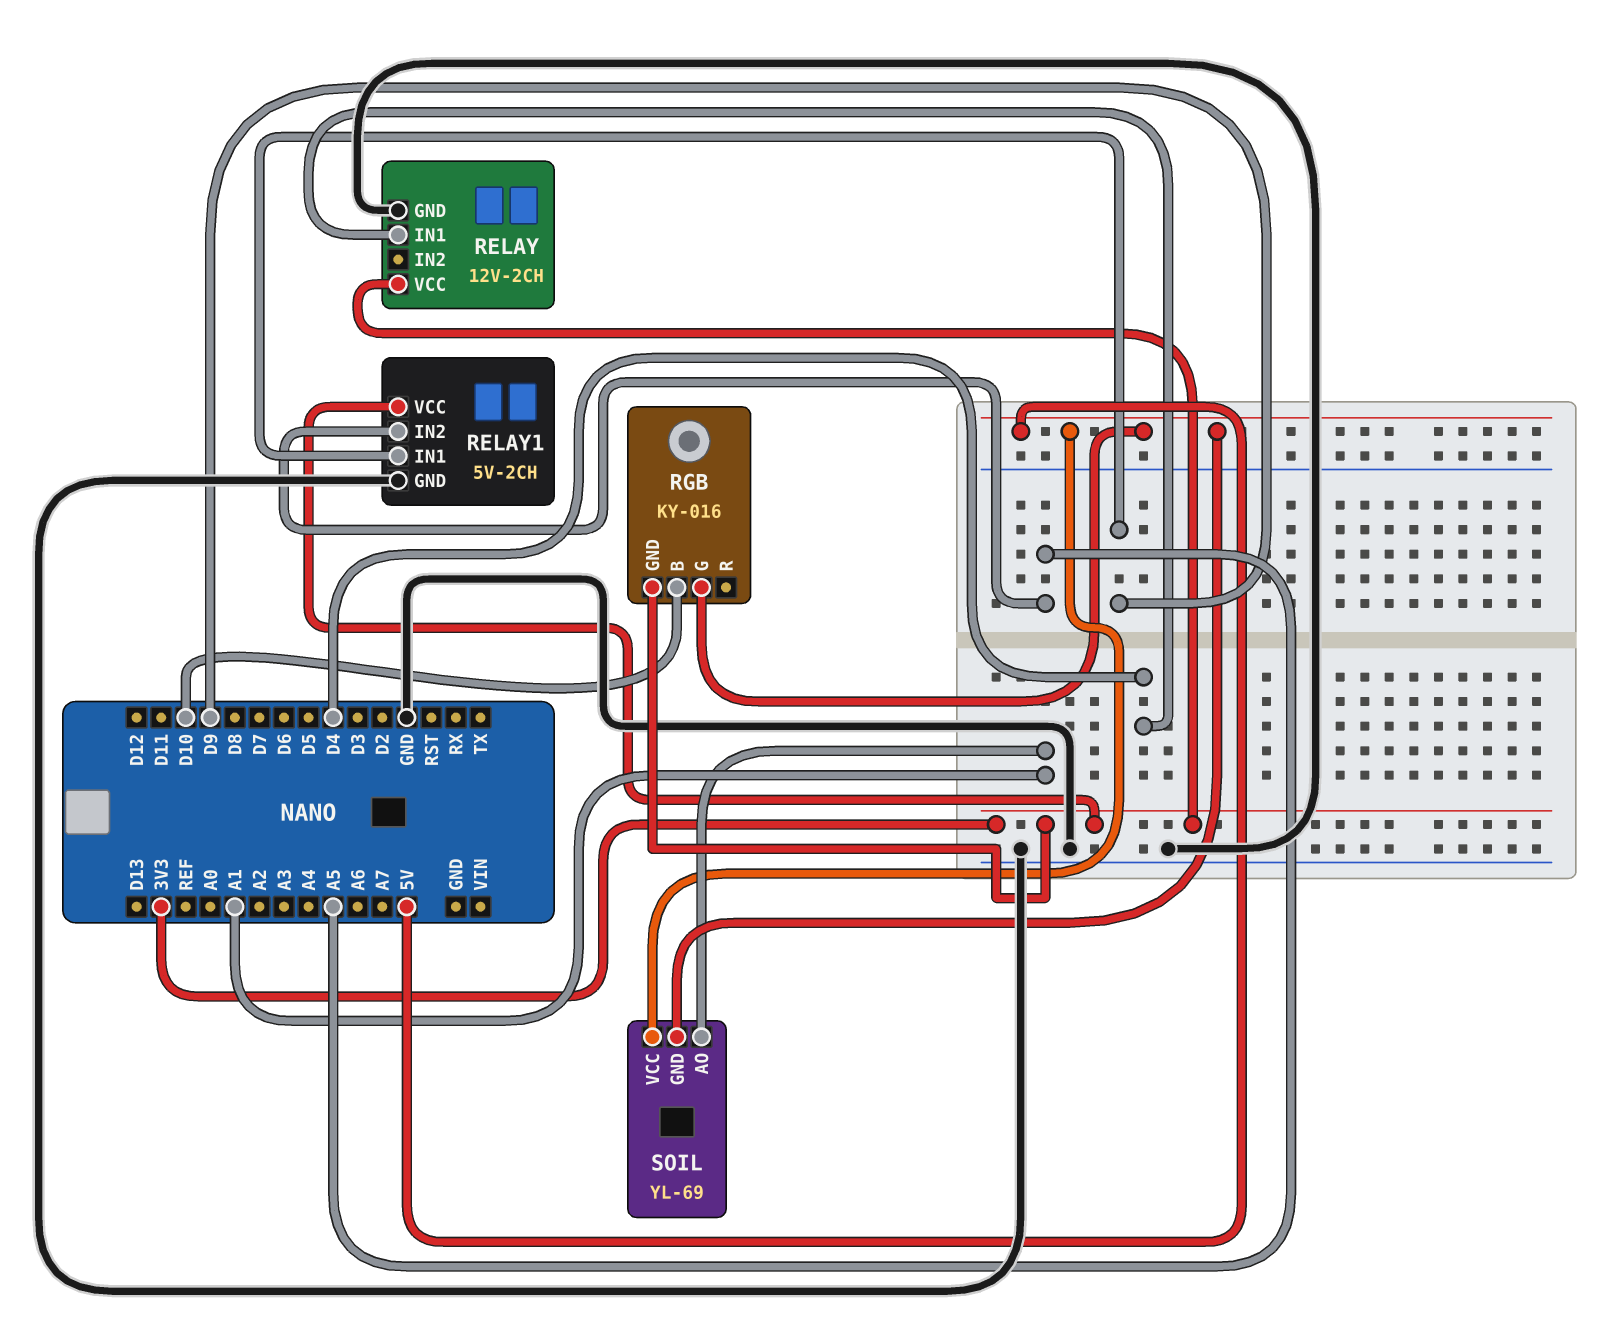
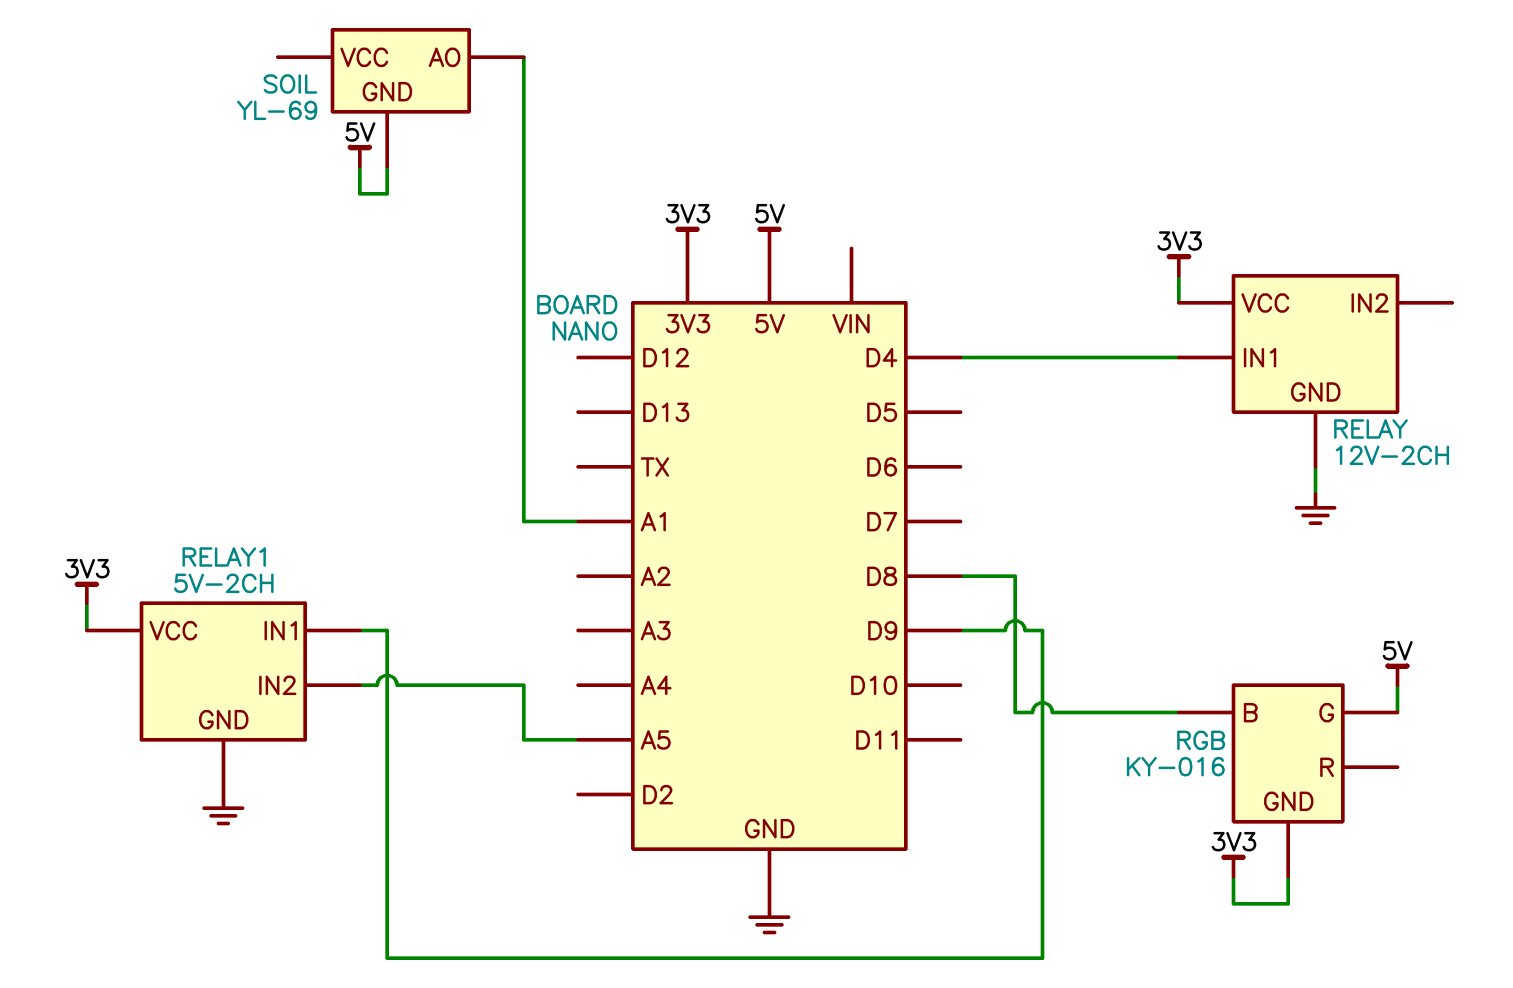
RGB pin B: D10 -> D8
SOIL pin VCC: 5V -> none

